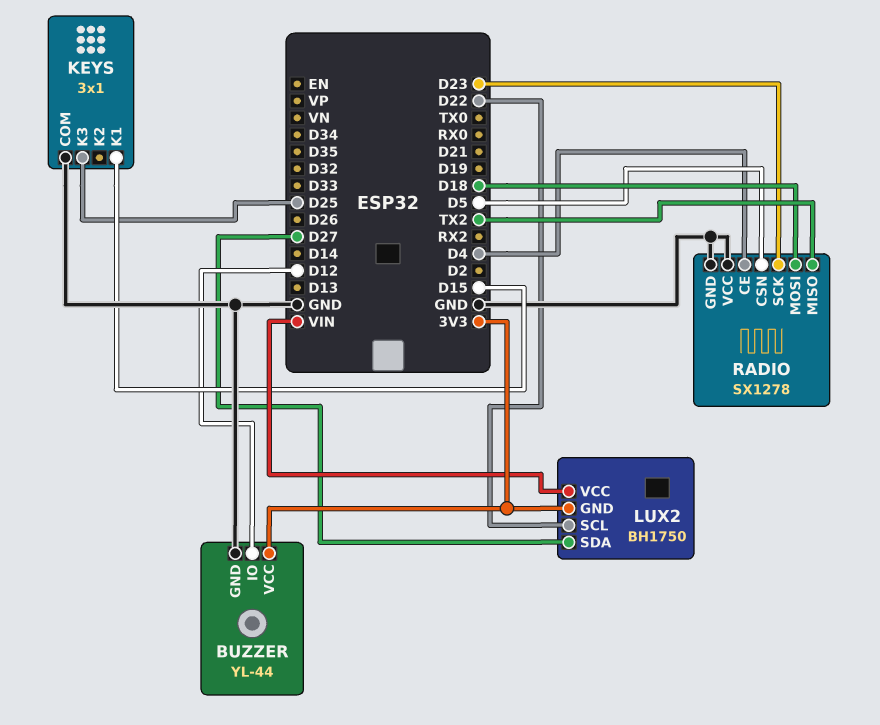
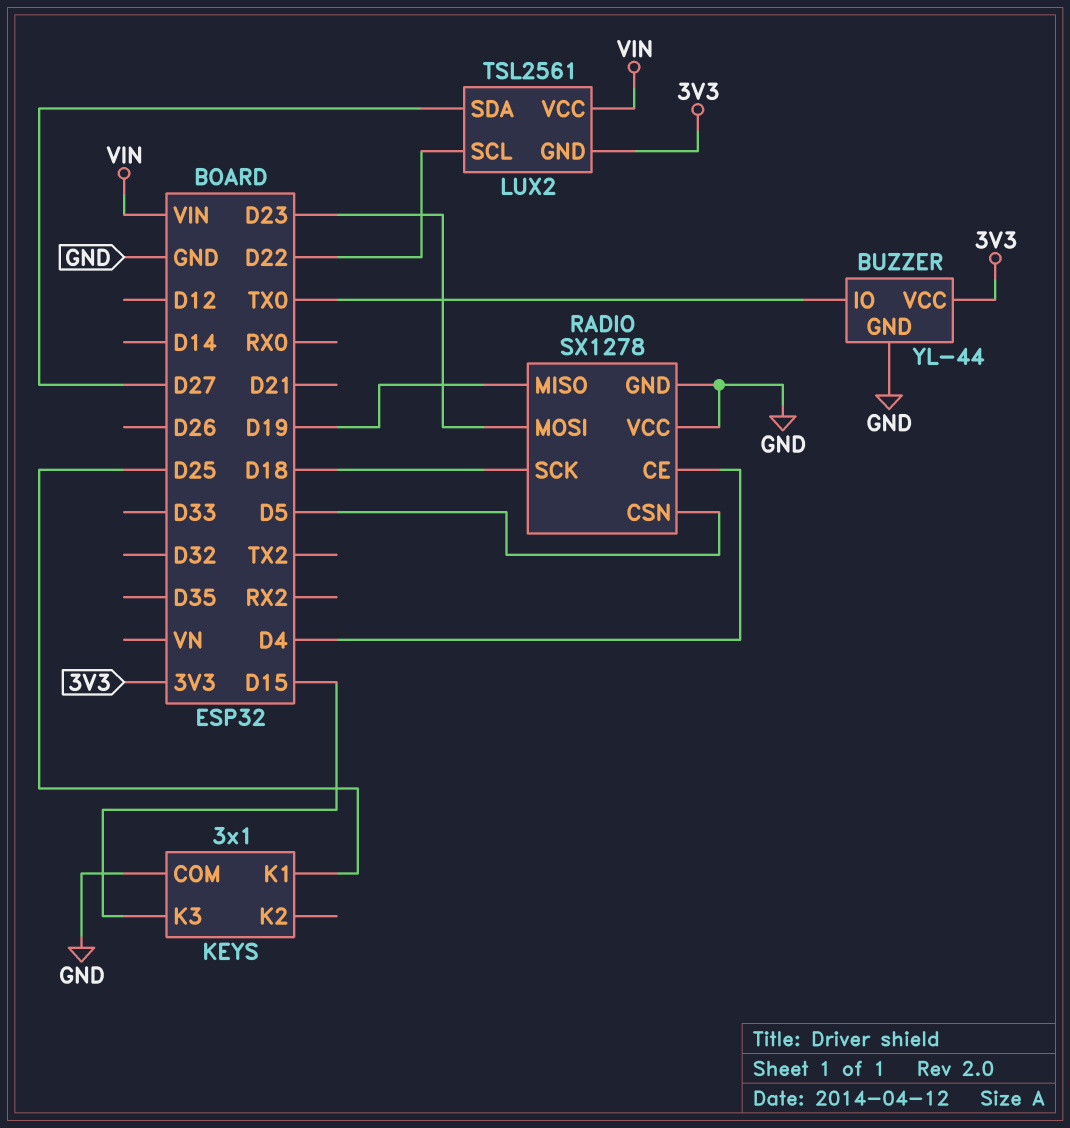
BUZZER pin IO: D12 -> TX0
KEYS pin K1: D15 -> D25
KEYS pin K3: D25 -> D15
LUX2: BH1750 -> TSL2561
RADIO pin MISO: TX2 -> D19
RADIO pin MOSI: D18 -> D23
RADIO pin SCK: D23 -> D18

